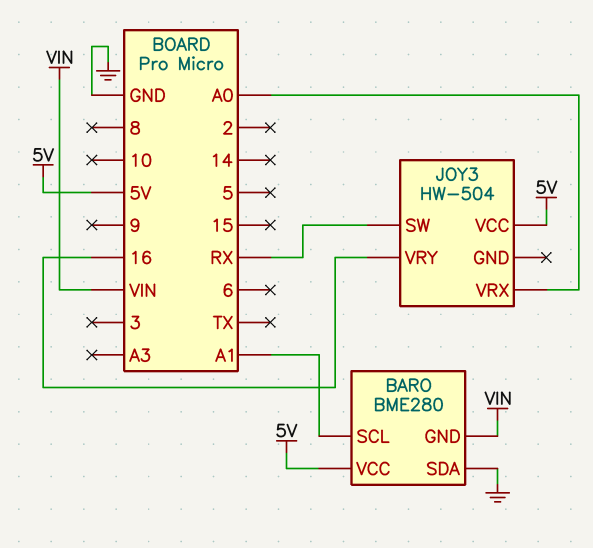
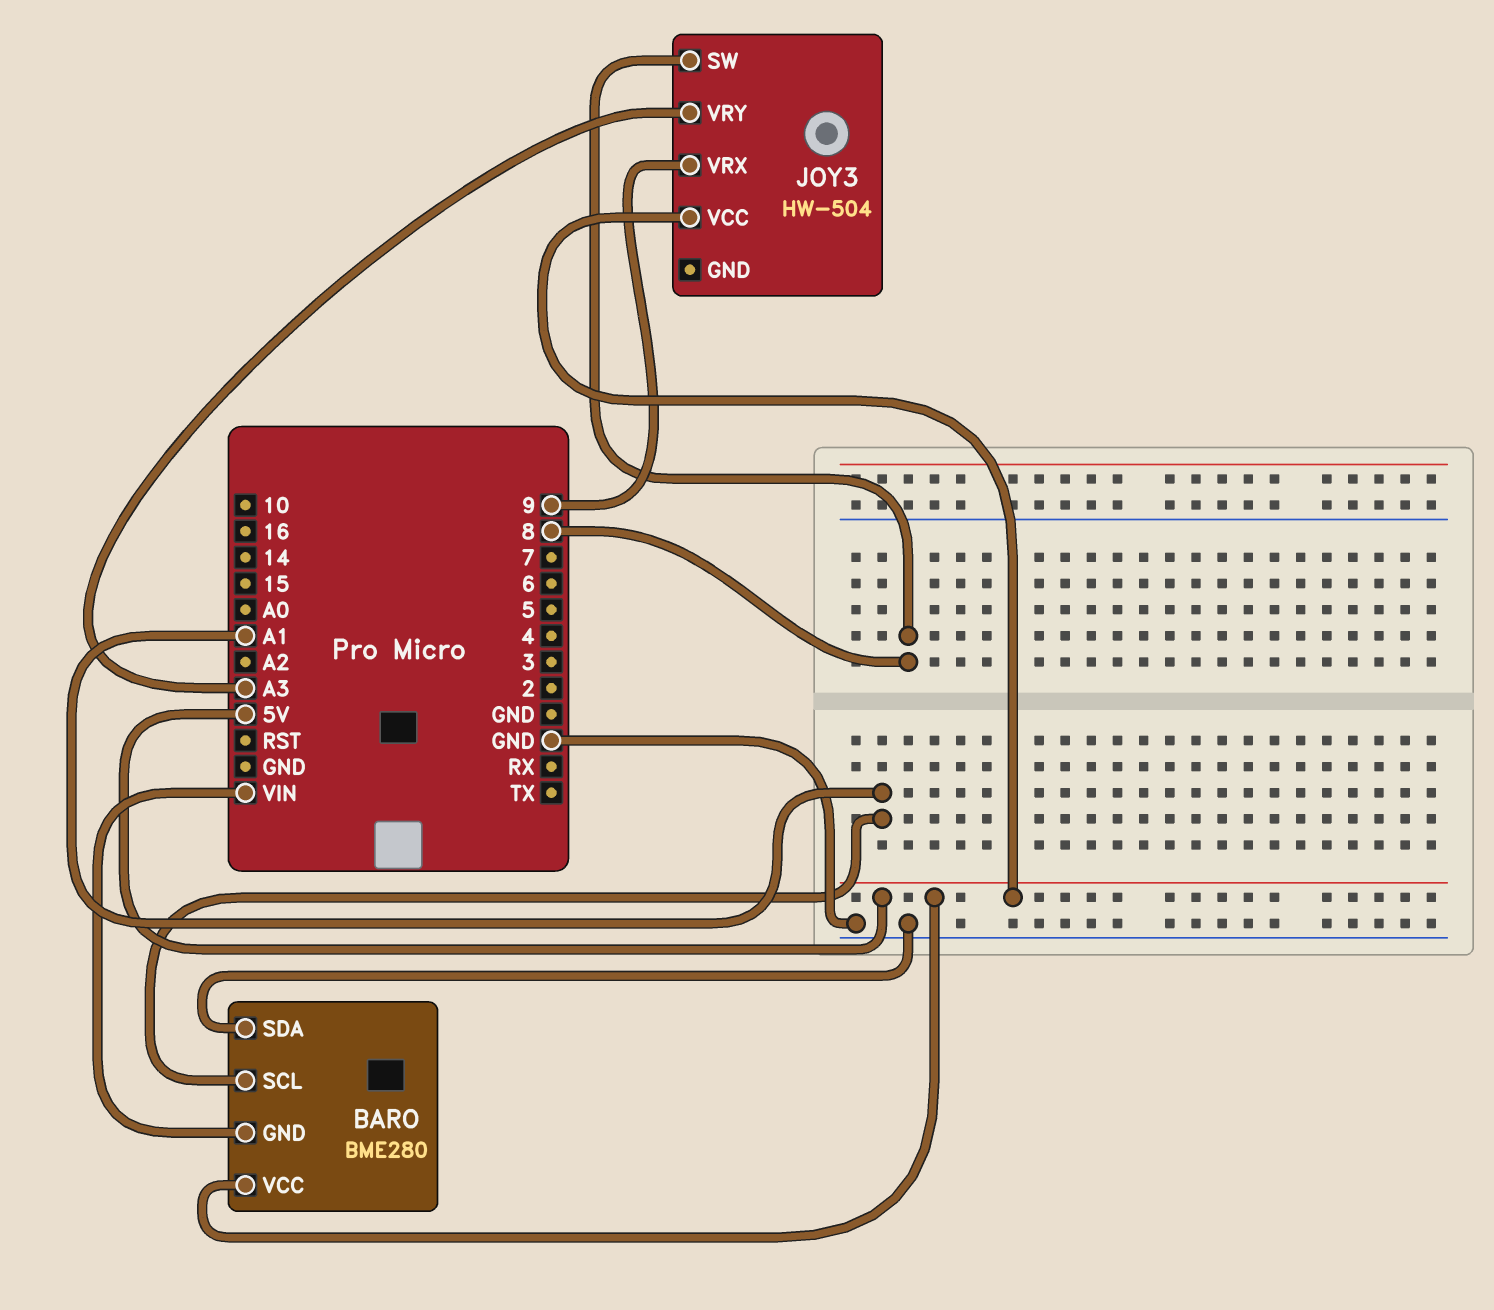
JOY3 pin SW: RX -> 8
JOY3 pin VRX: A0 -> 9
JOY3 pin VRY: 16 -> A3

